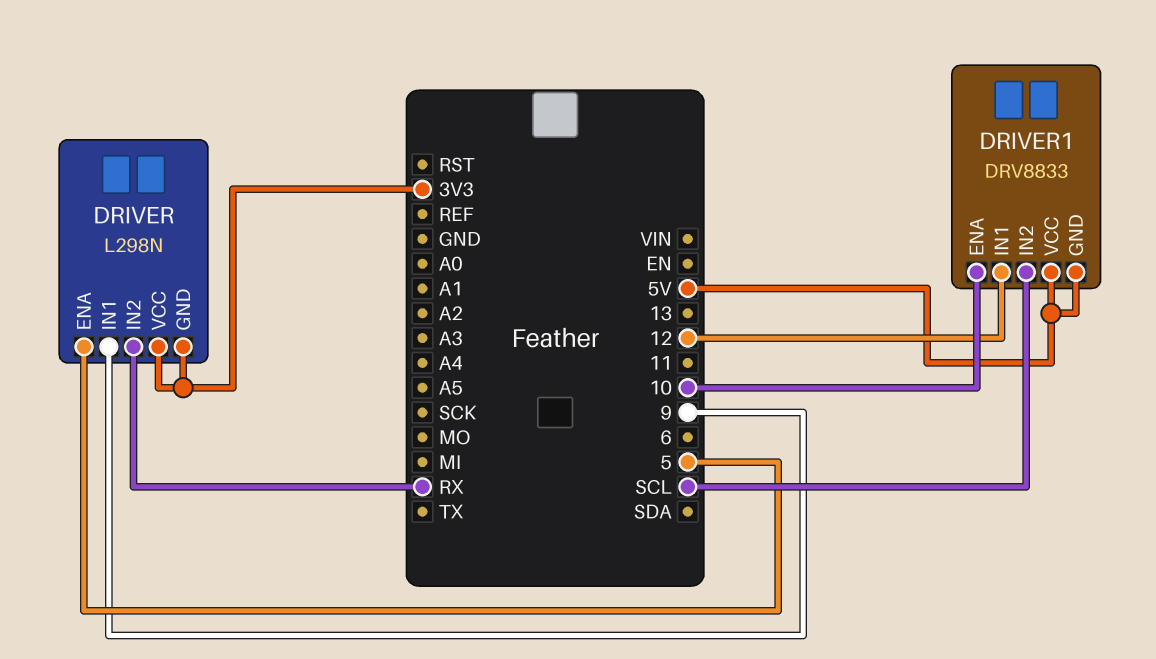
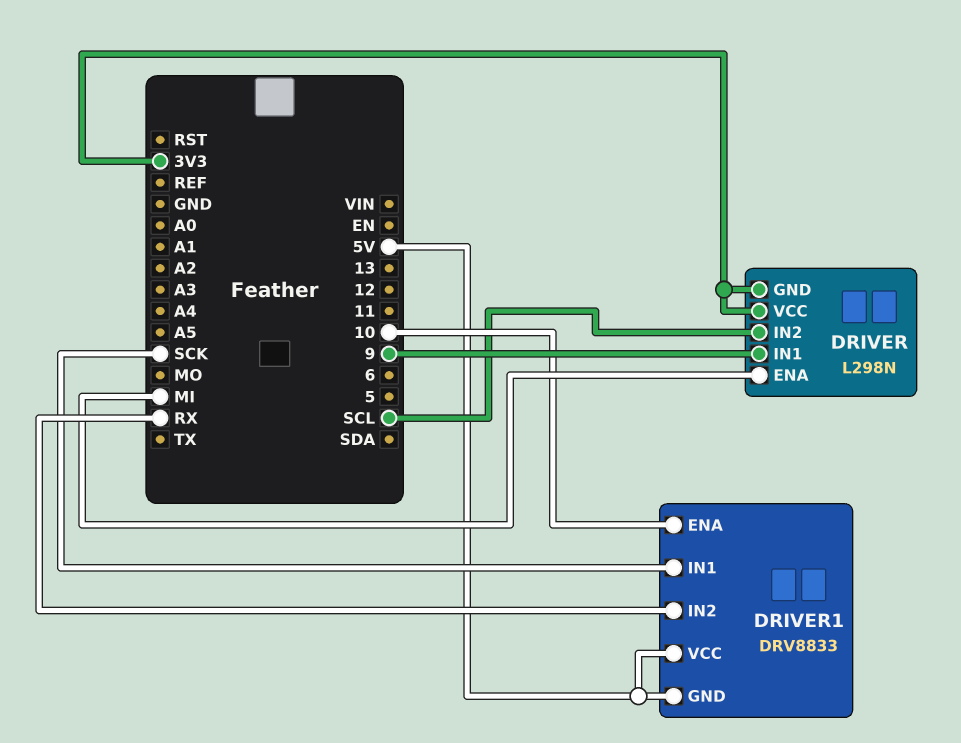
DRIVER pin ENA: 5 -> MI
DRIVER pin IN2: RX -> SCL
DRIVER1 pin IN1: 12 -> SCK
DRIVER1 pin IN2: SCL -> RX

